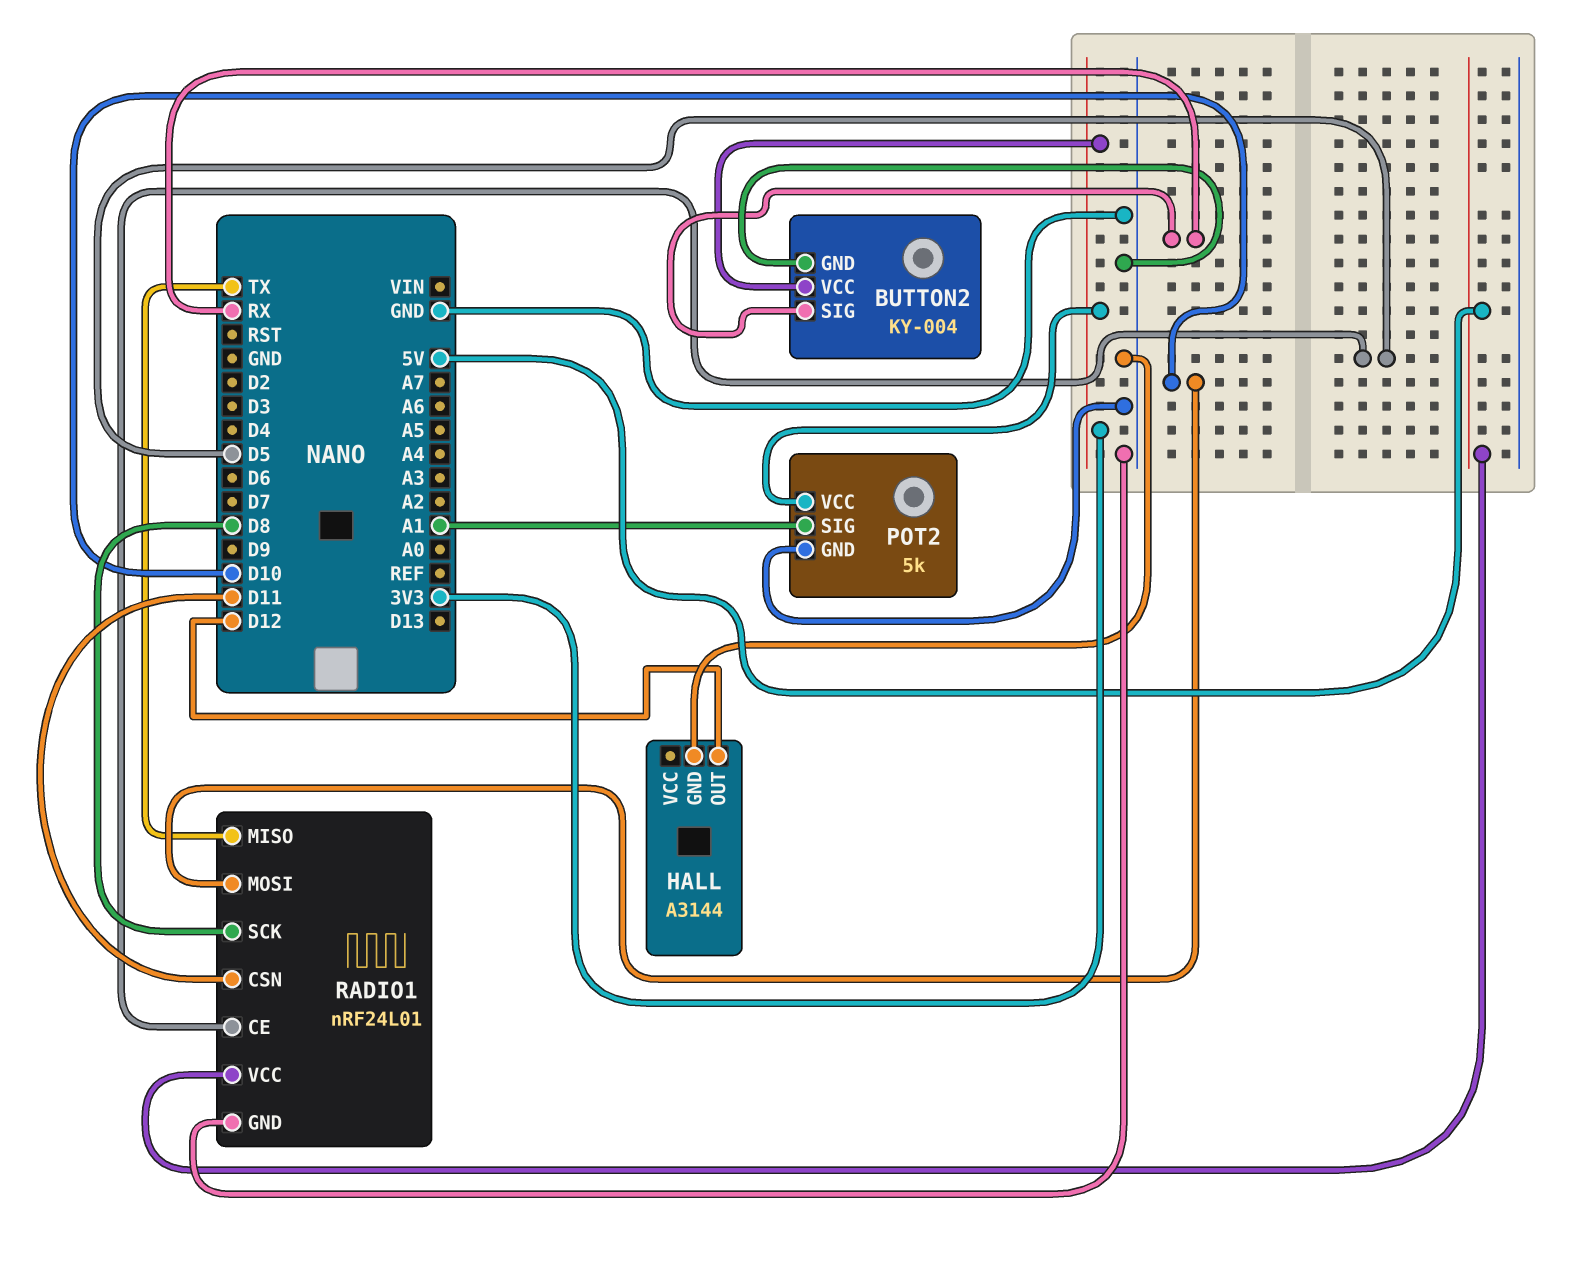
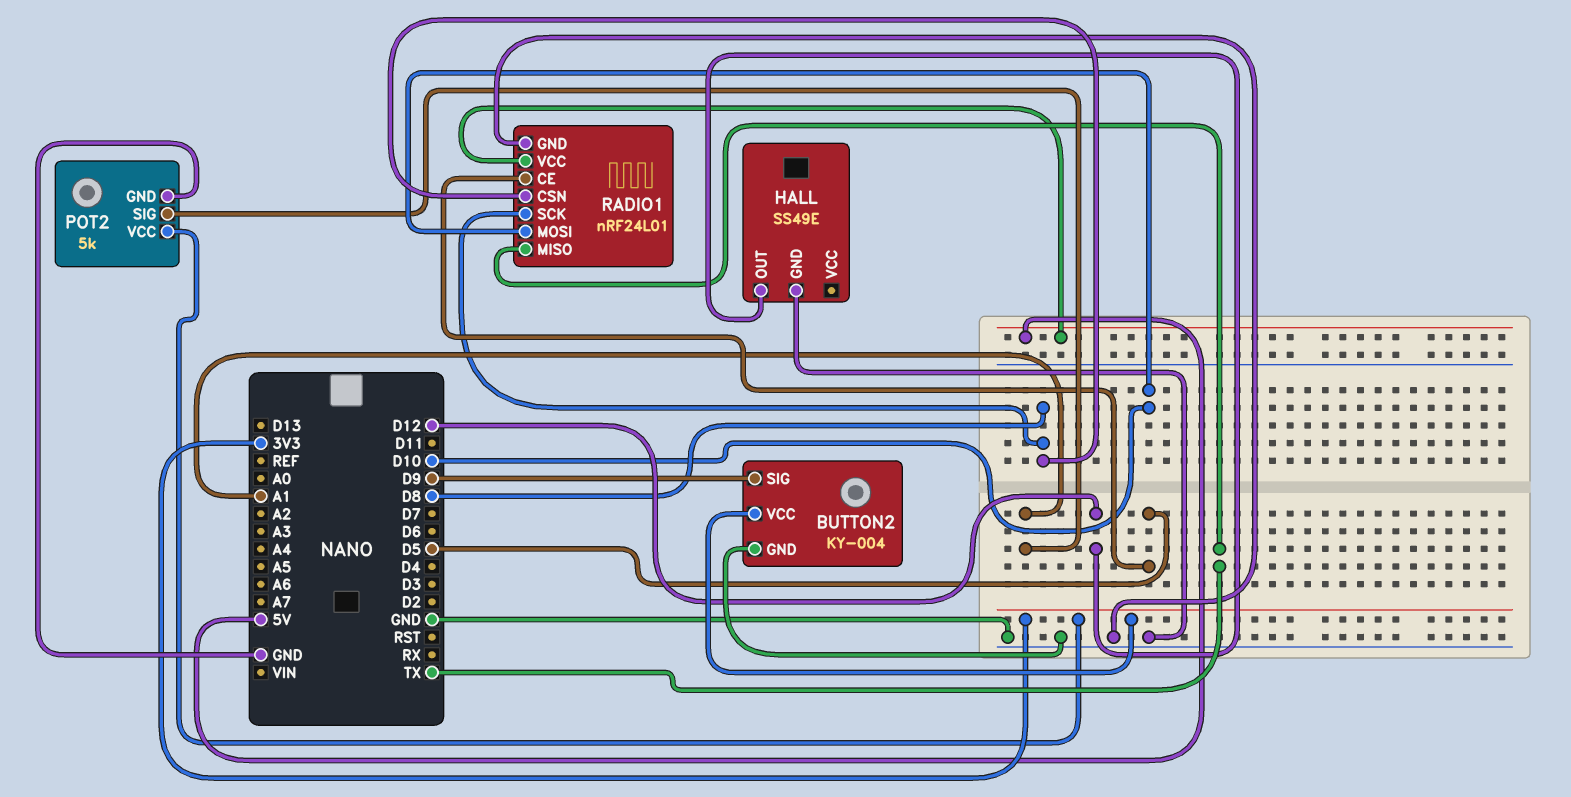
BUTTON2 pin SIG: RX -> D9
HALL: A3144 -> SS49E
RADIO1 pin CSN: D11 -> D8

